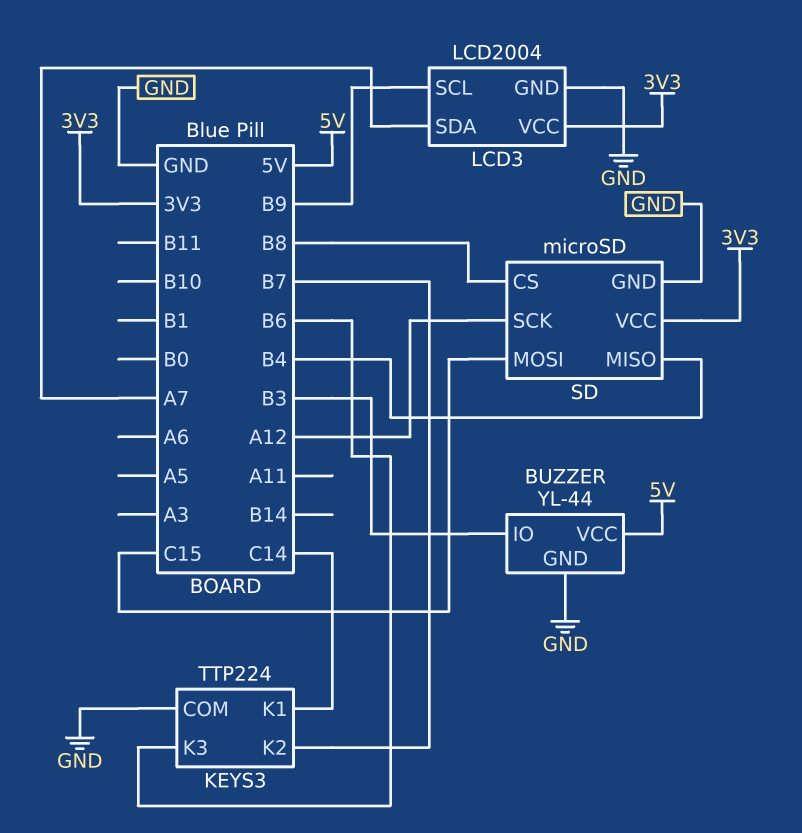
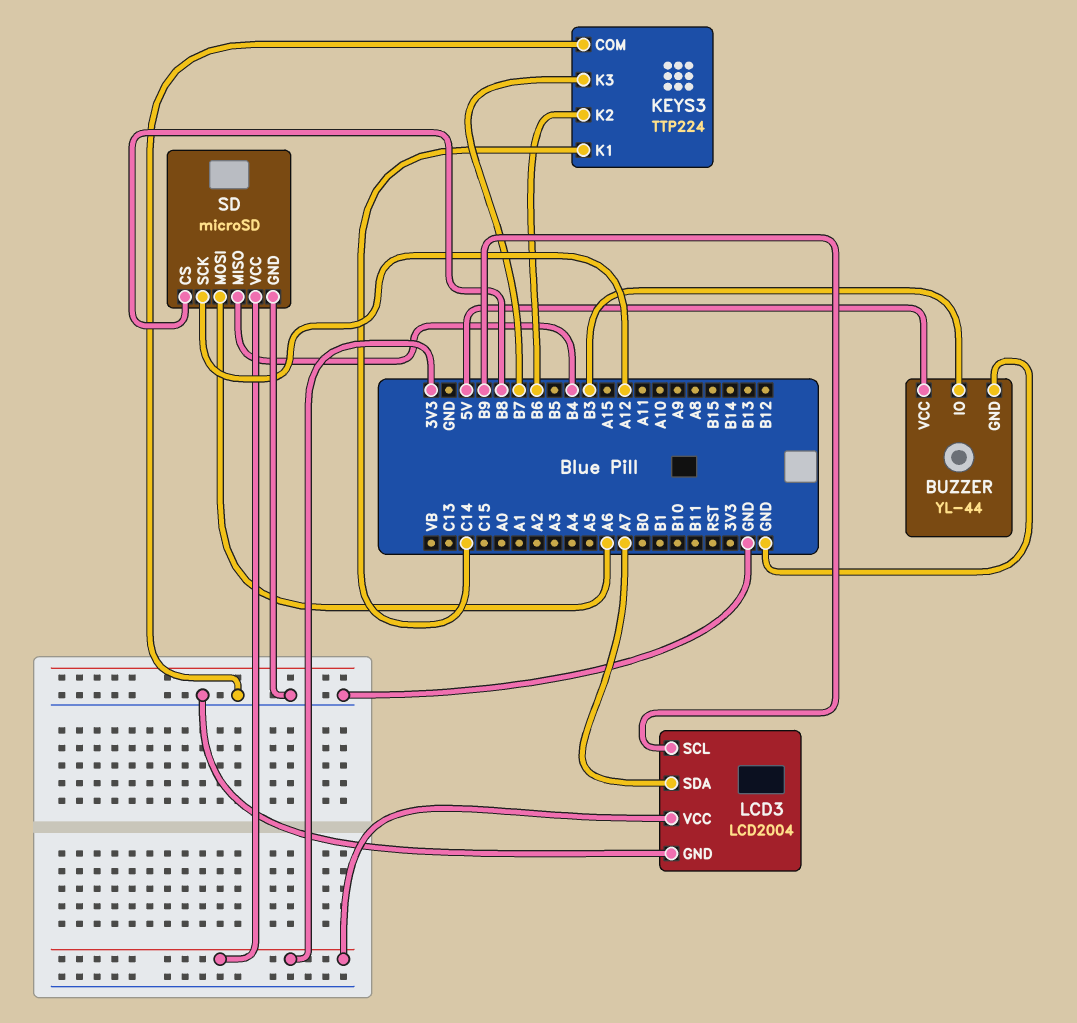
KEYS3 pin K2: B7 -> B6
KEYS3 pin K3: B6 -> B7
SD pin MOSI: C15 -> A6

